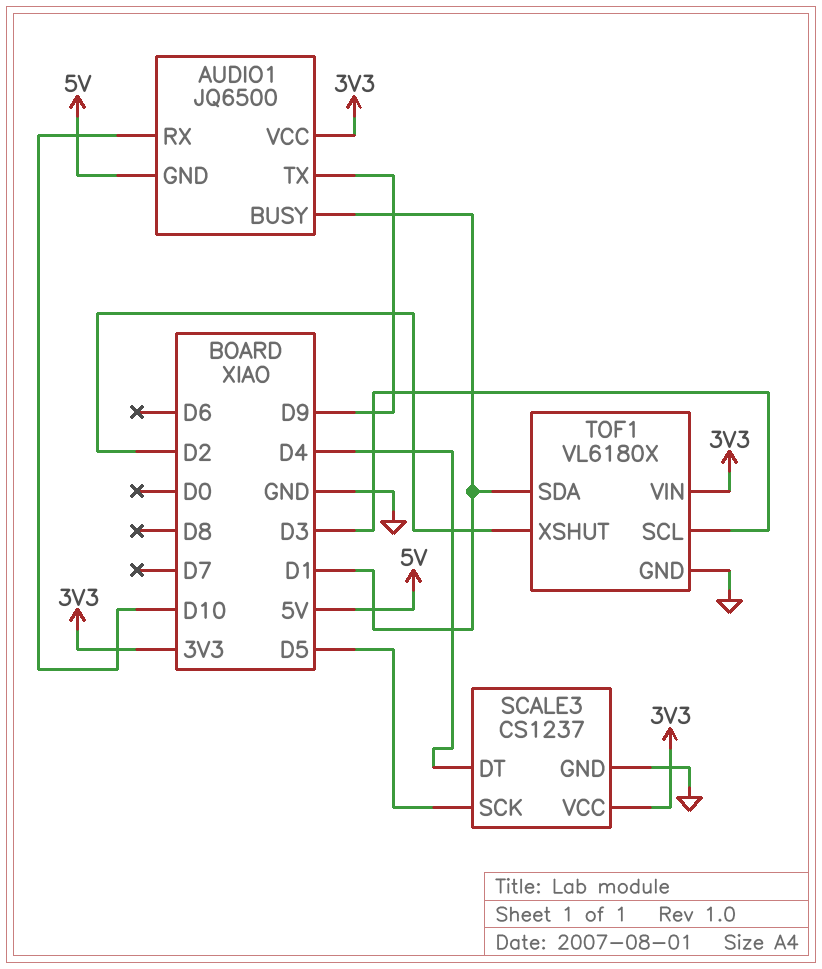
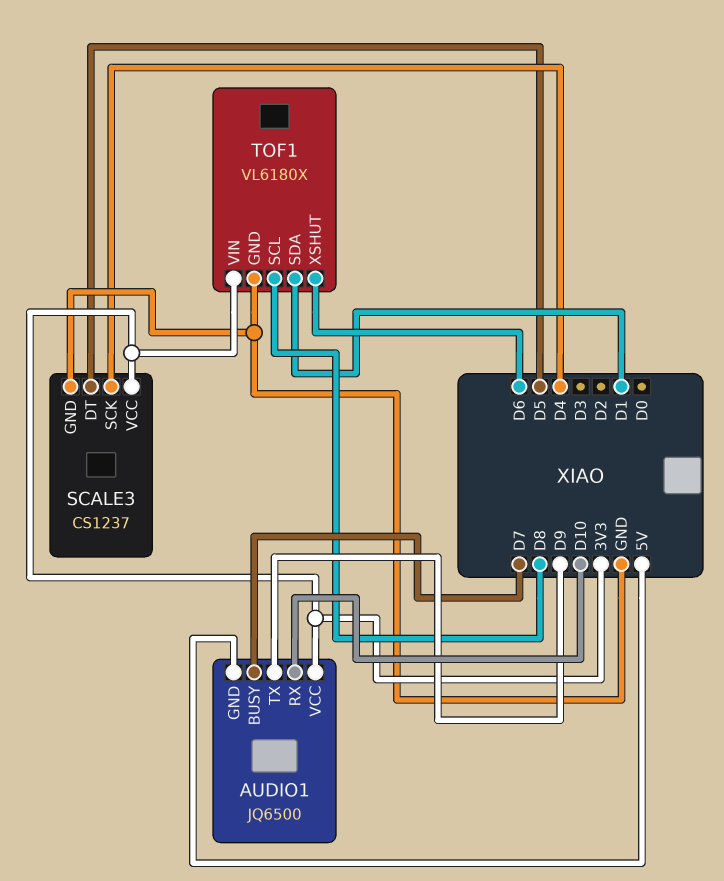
AUDIO1 pin BUSY: D1 -> D7
SCALE3 pin DT: D4 -> D5
SCALE3 pin SCK: D5 -> D4
TOF1 pin SCL: D3 -> D8
TOF1 pin XSHUT: D2 -> D6

